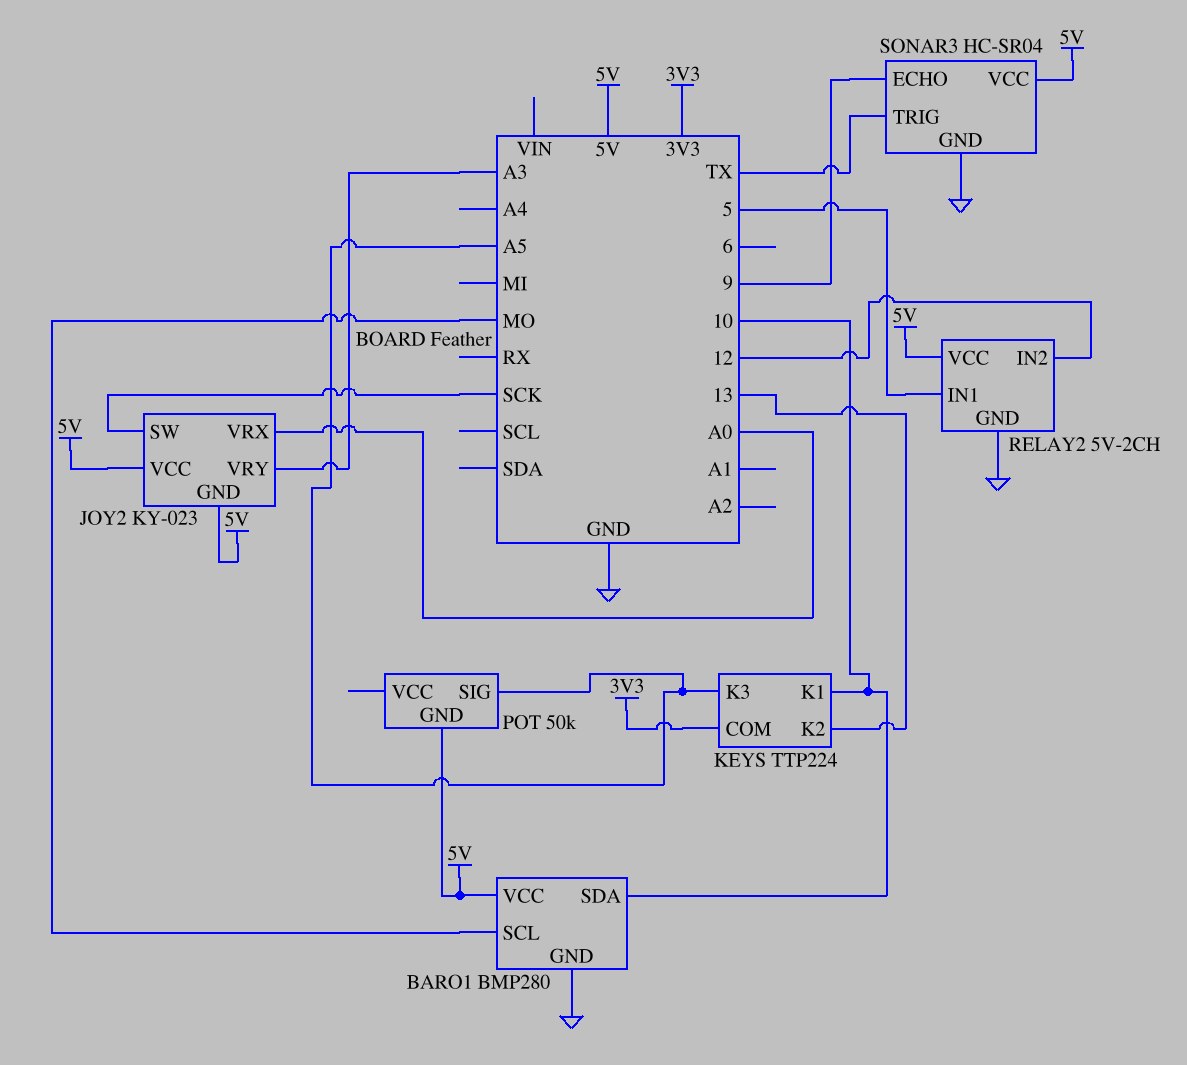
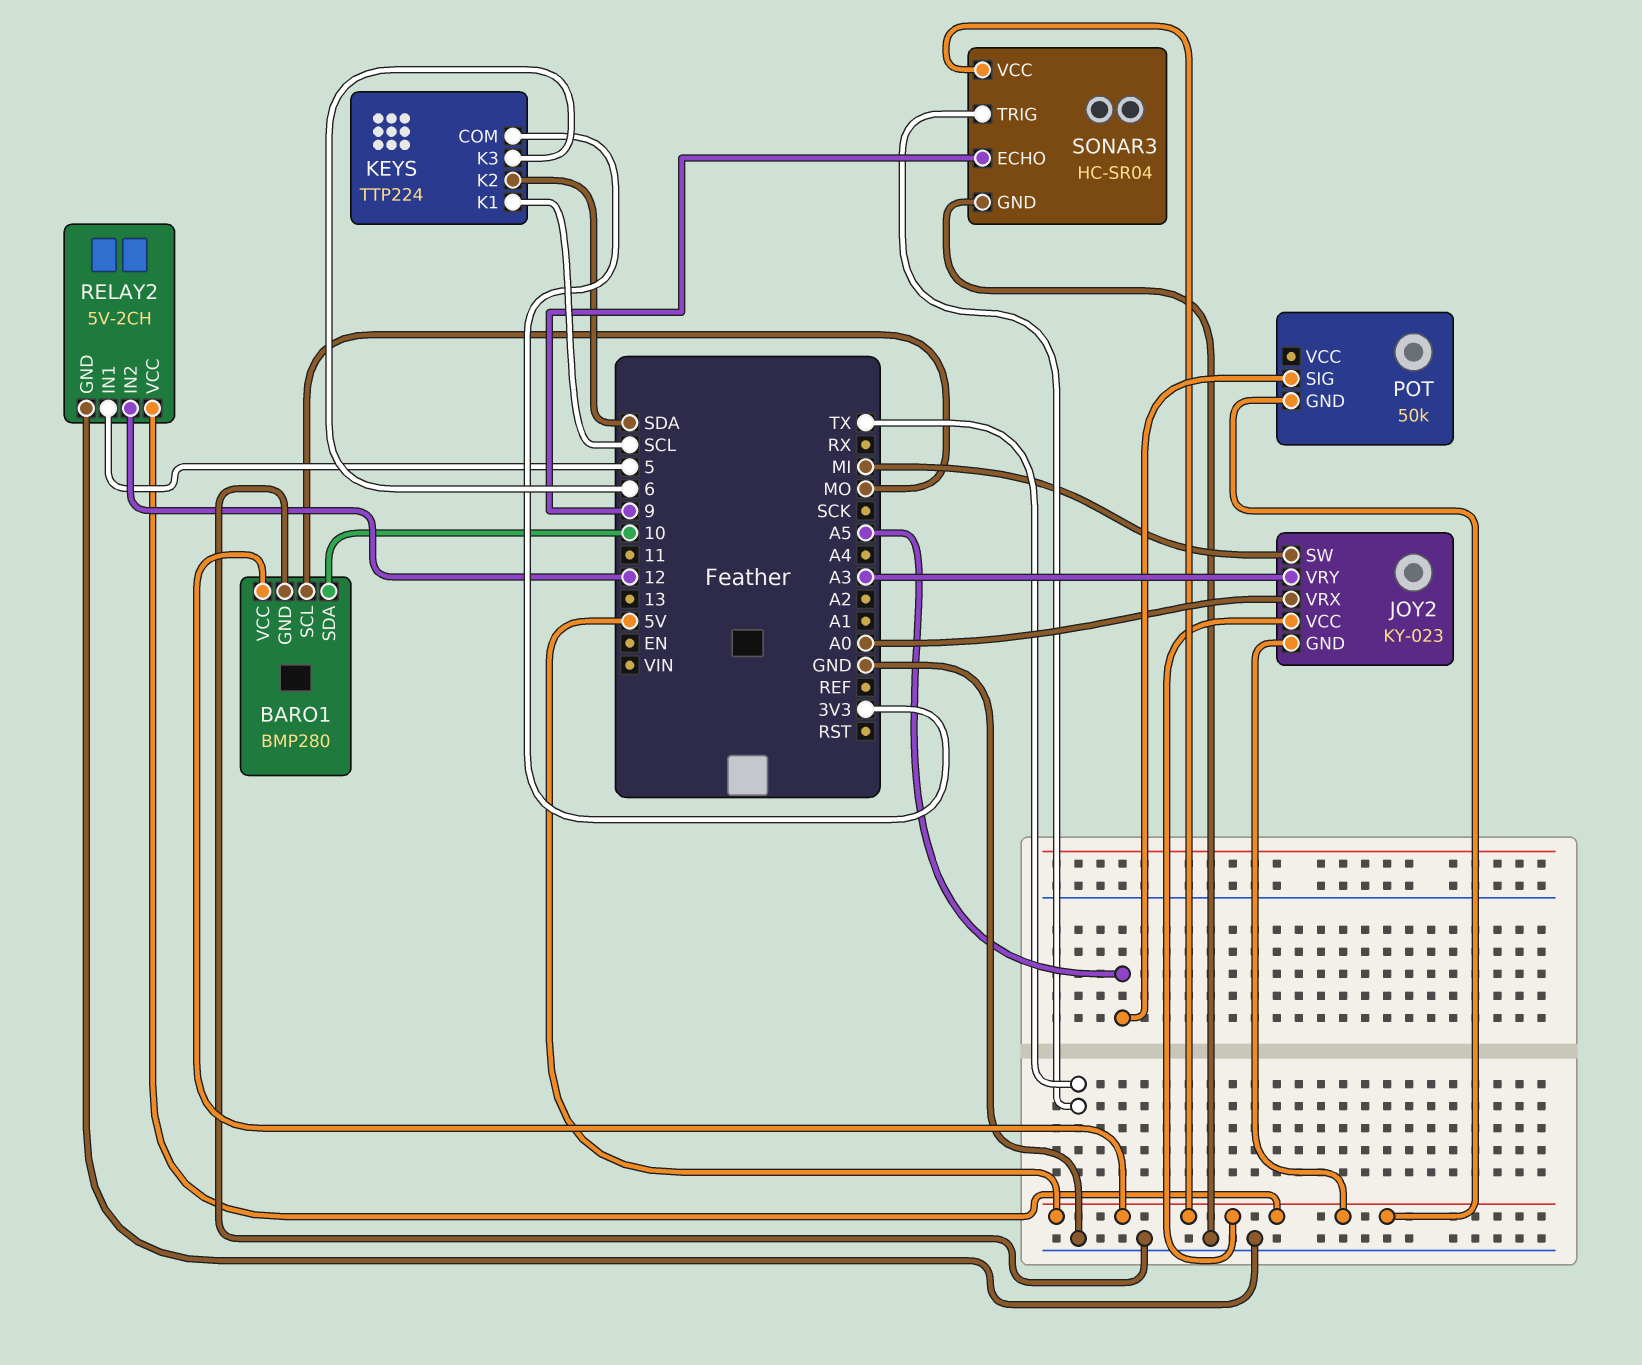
JOY2 pin SW: SCK -> MI
KEYS pin K1: 10 -> SCL
KEYS pin K2: 13 -> SDA
KEYS pin K3: A5 -> 6

